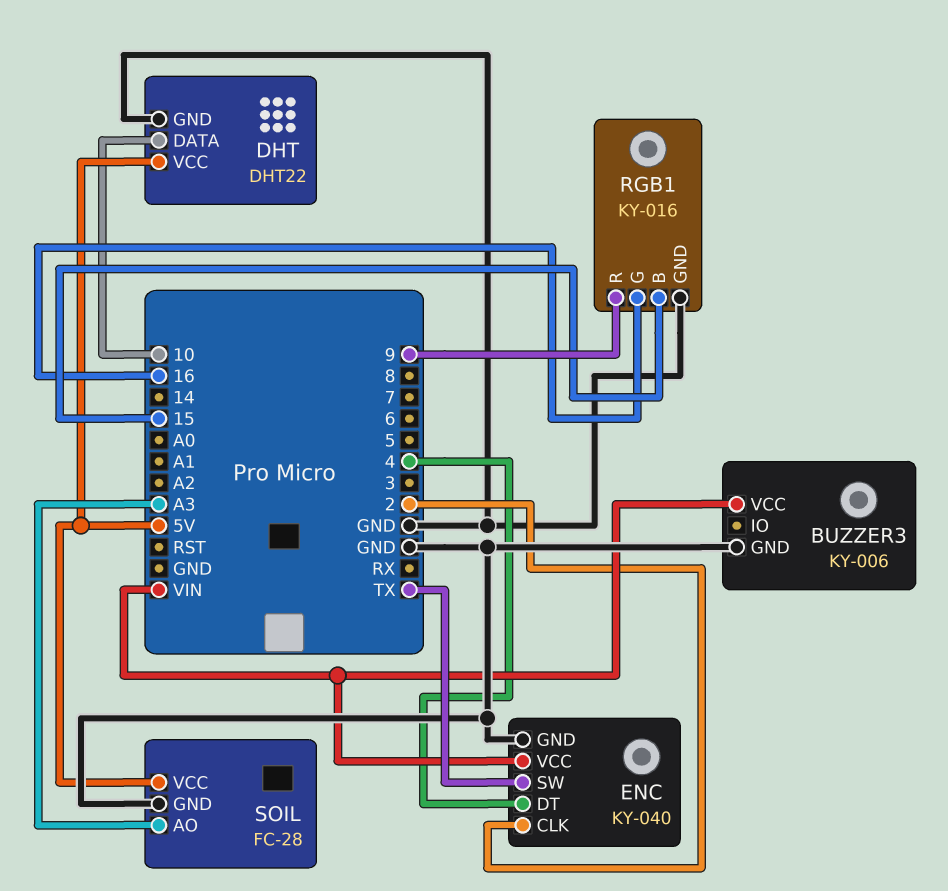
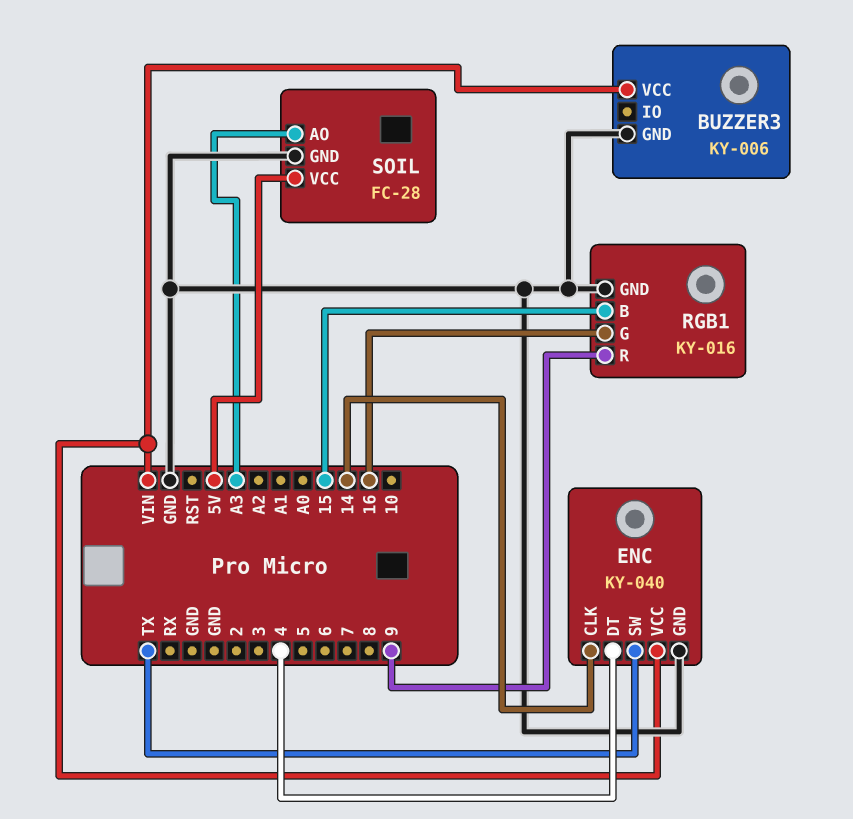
DHT: DHT22 -> none
DHT pin DATA: 10 -> none
DHT pin GND: GND -> none
DHT pin VCC: 5V -> none
ENC pin CLK: 2 -> 14

